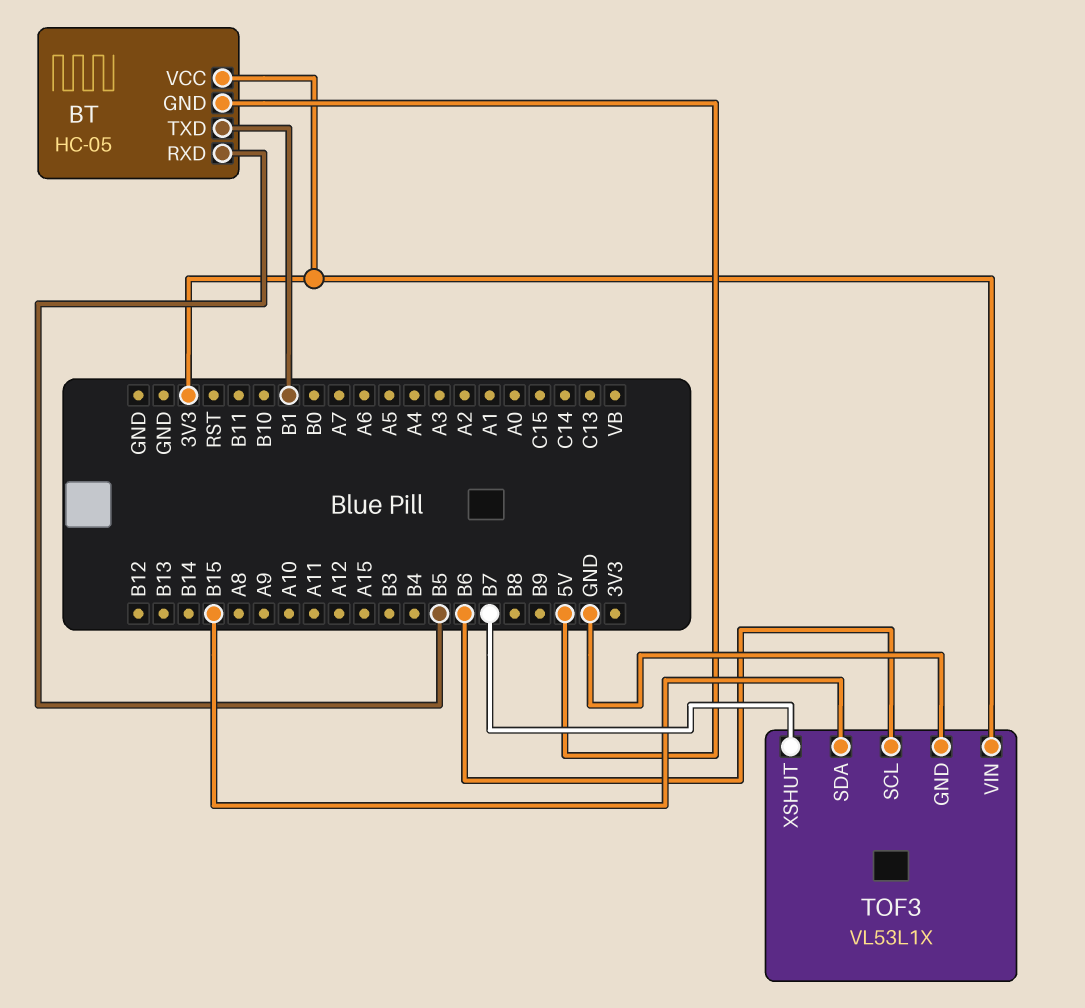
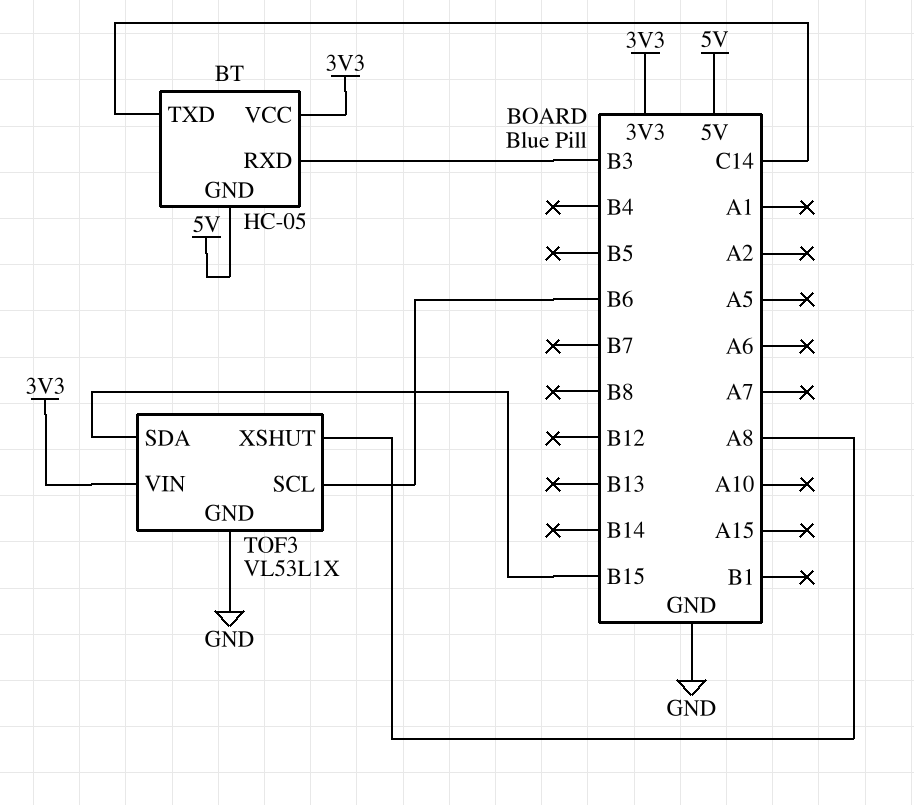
BT pin RXD: B5 -> B3
BT pin TXD: B1 -> C14
TOF3 pin XSHUT: B7 -> A8

